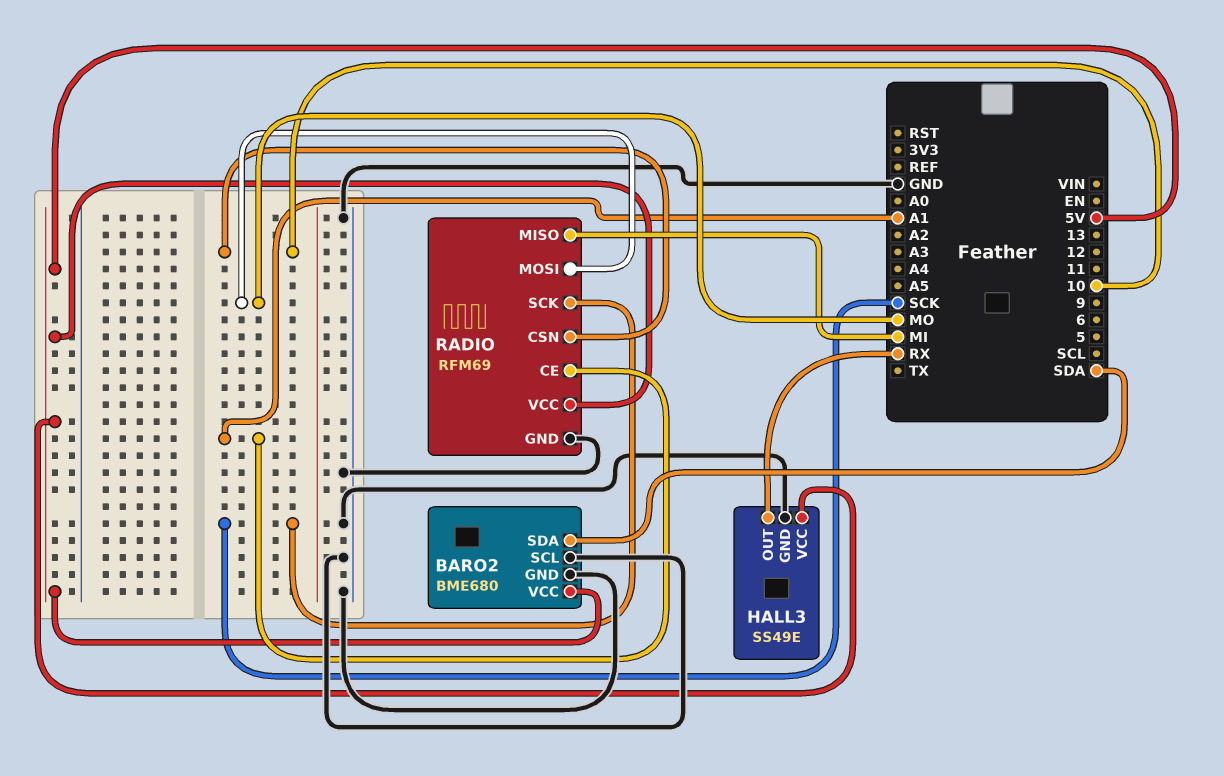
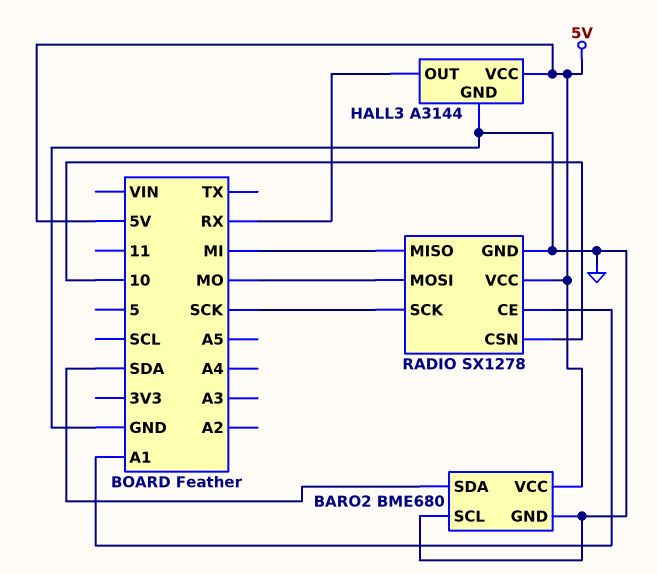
HALL3: SS49E -> A3144
RADIO: RFM69 -> SX1278

